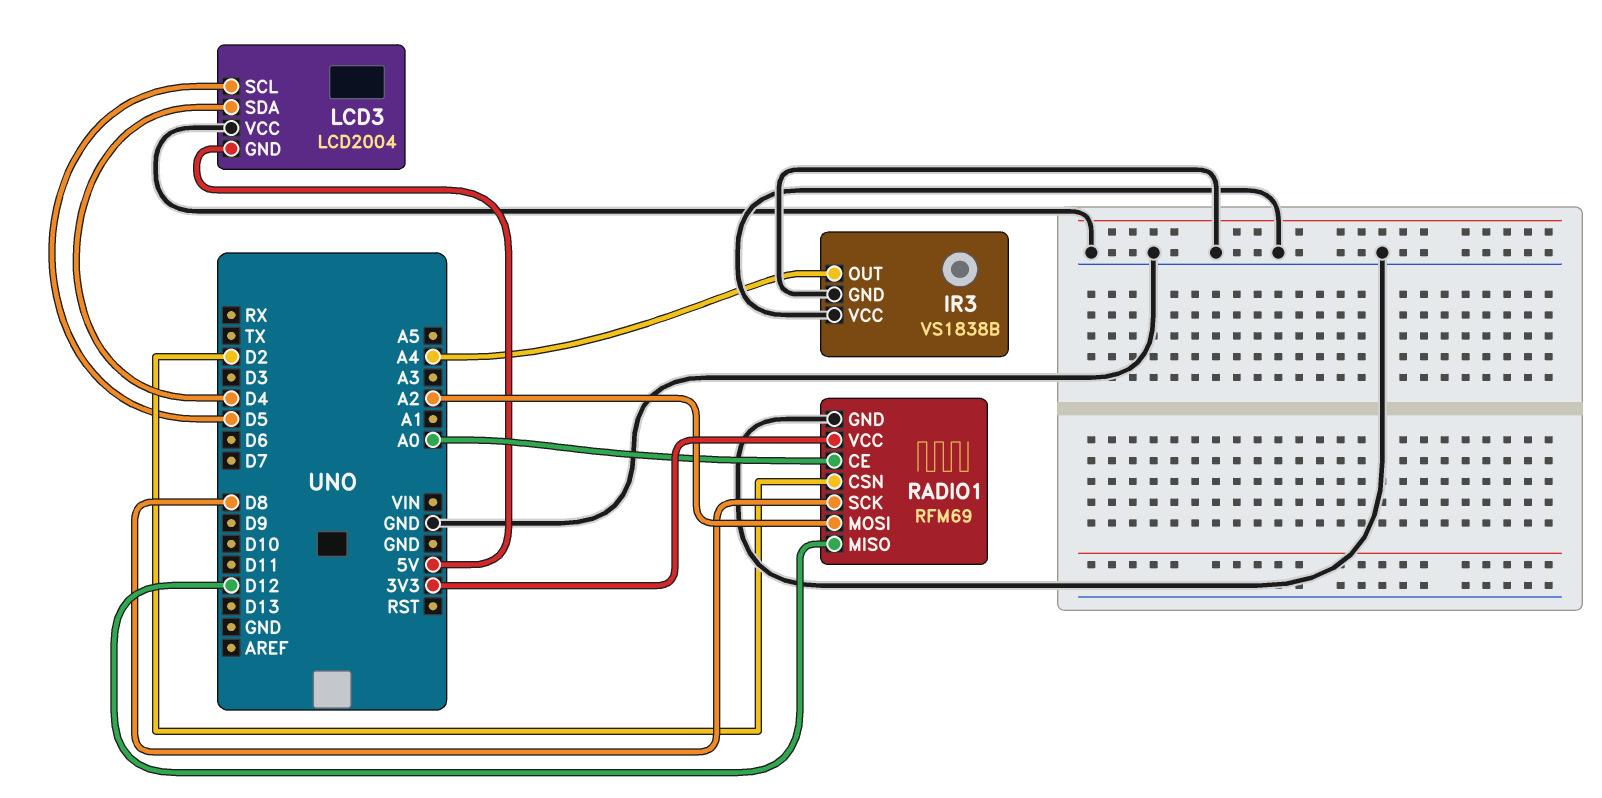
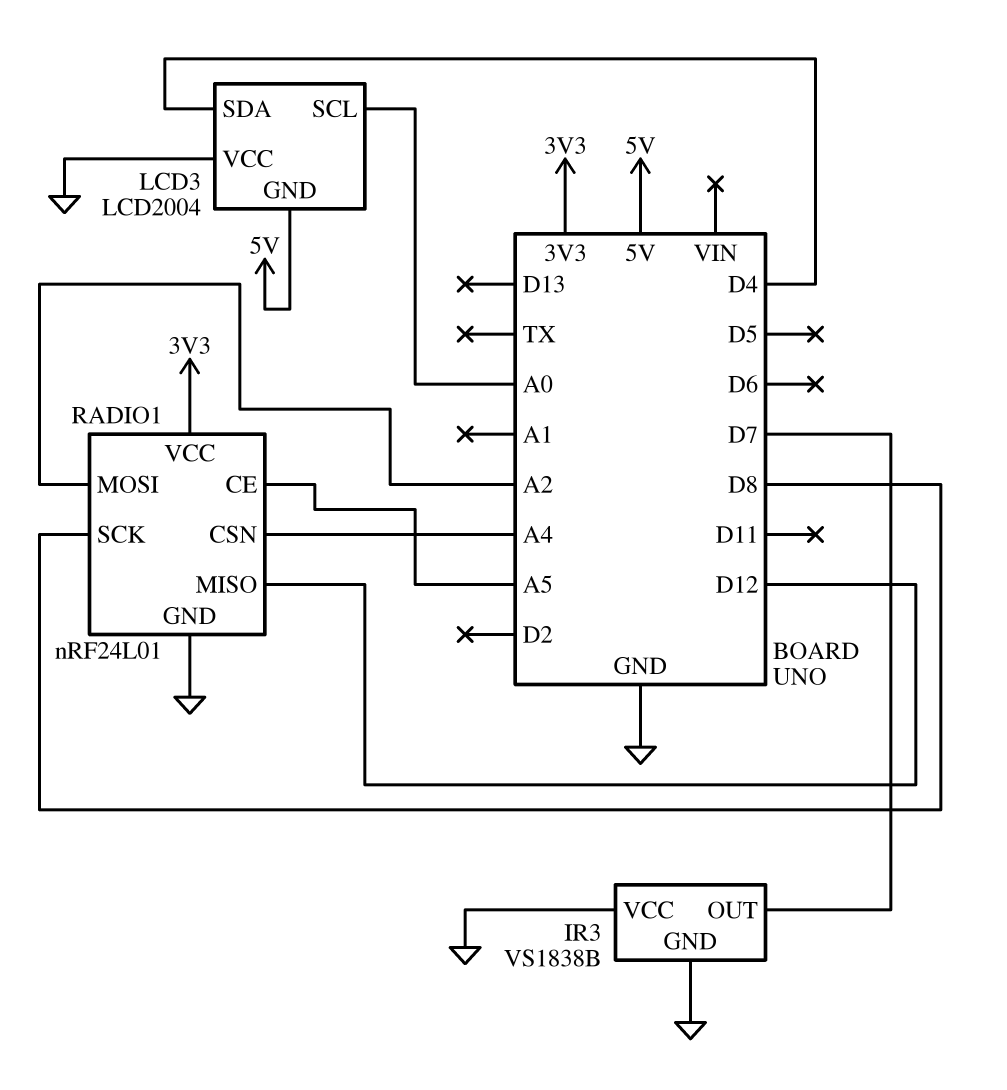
IR3 pin OUT: A4 -> D7
LCD3 pin SCL: D5 -> A0
RADIO1: RFM69 -> nRF24L01
RADIO1 pin CE: A0 -> A5
RADIO1 pin CSN: D2 -> A4

